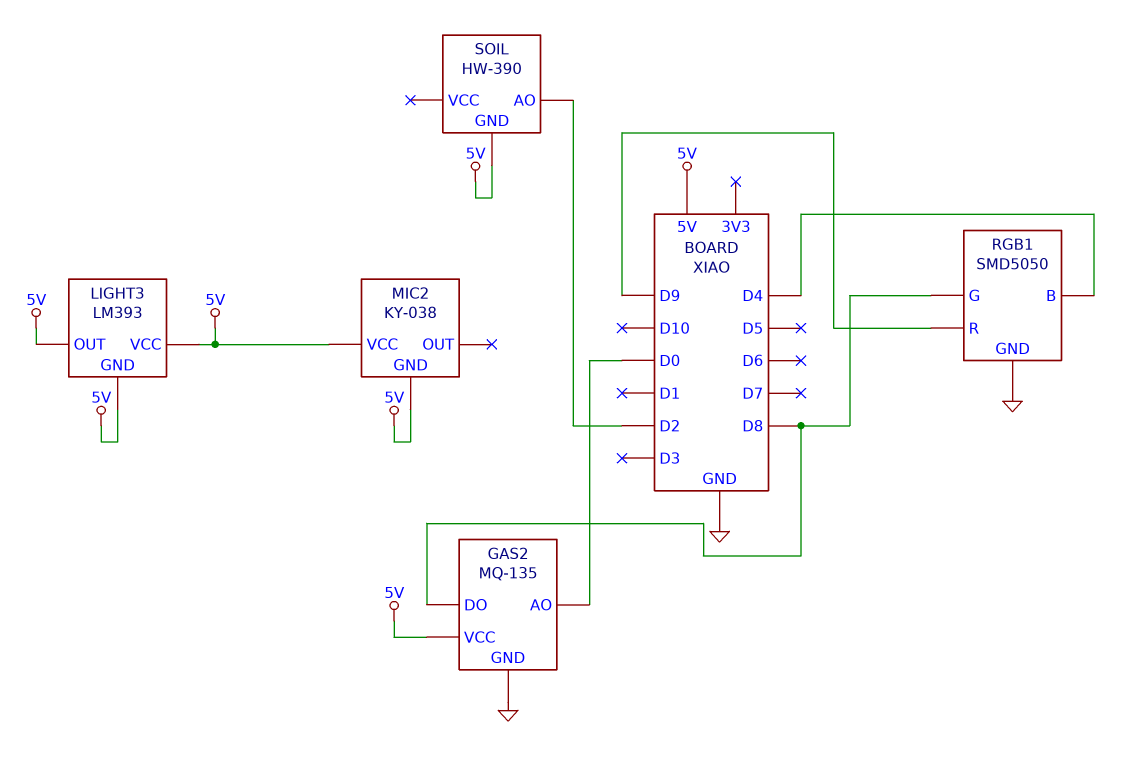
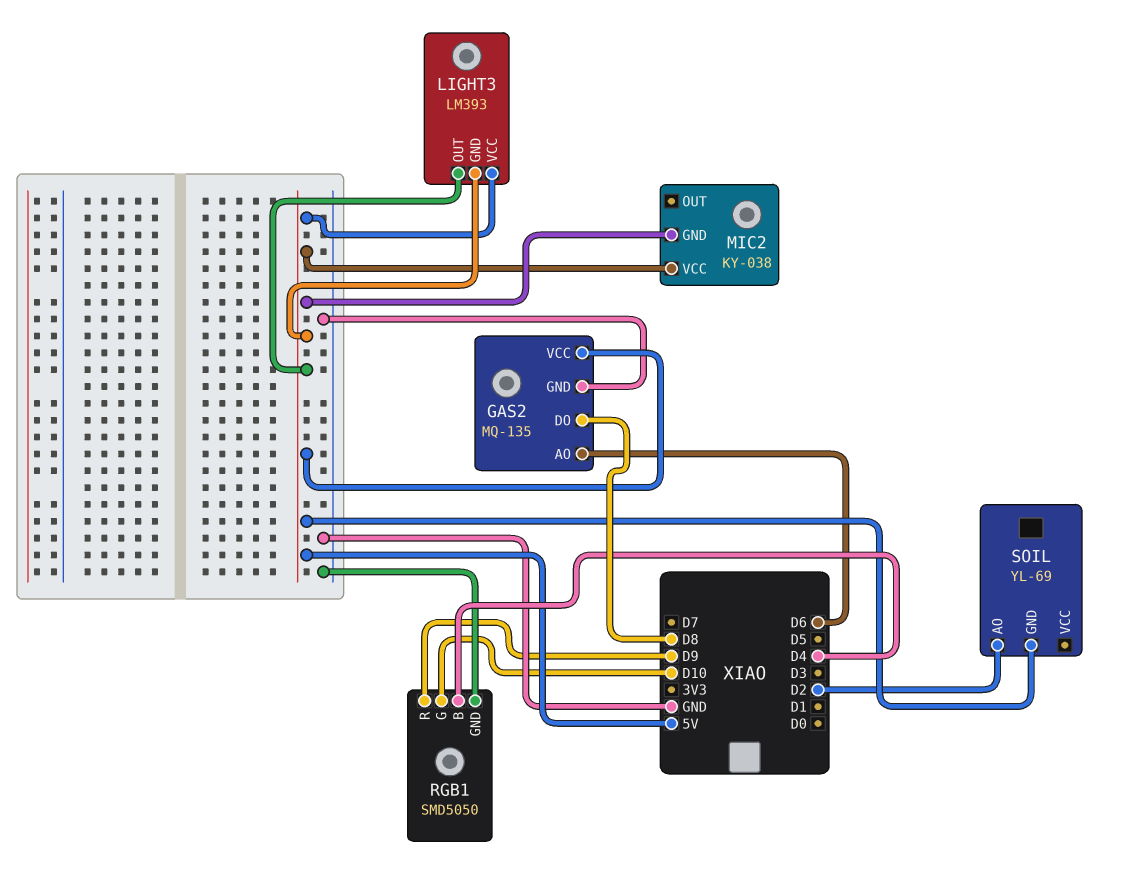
GAS2 pin AO: D0 -> D6
RGB1 pin G: D8 -> D10
SOIL: HW-390 -> YL-69

